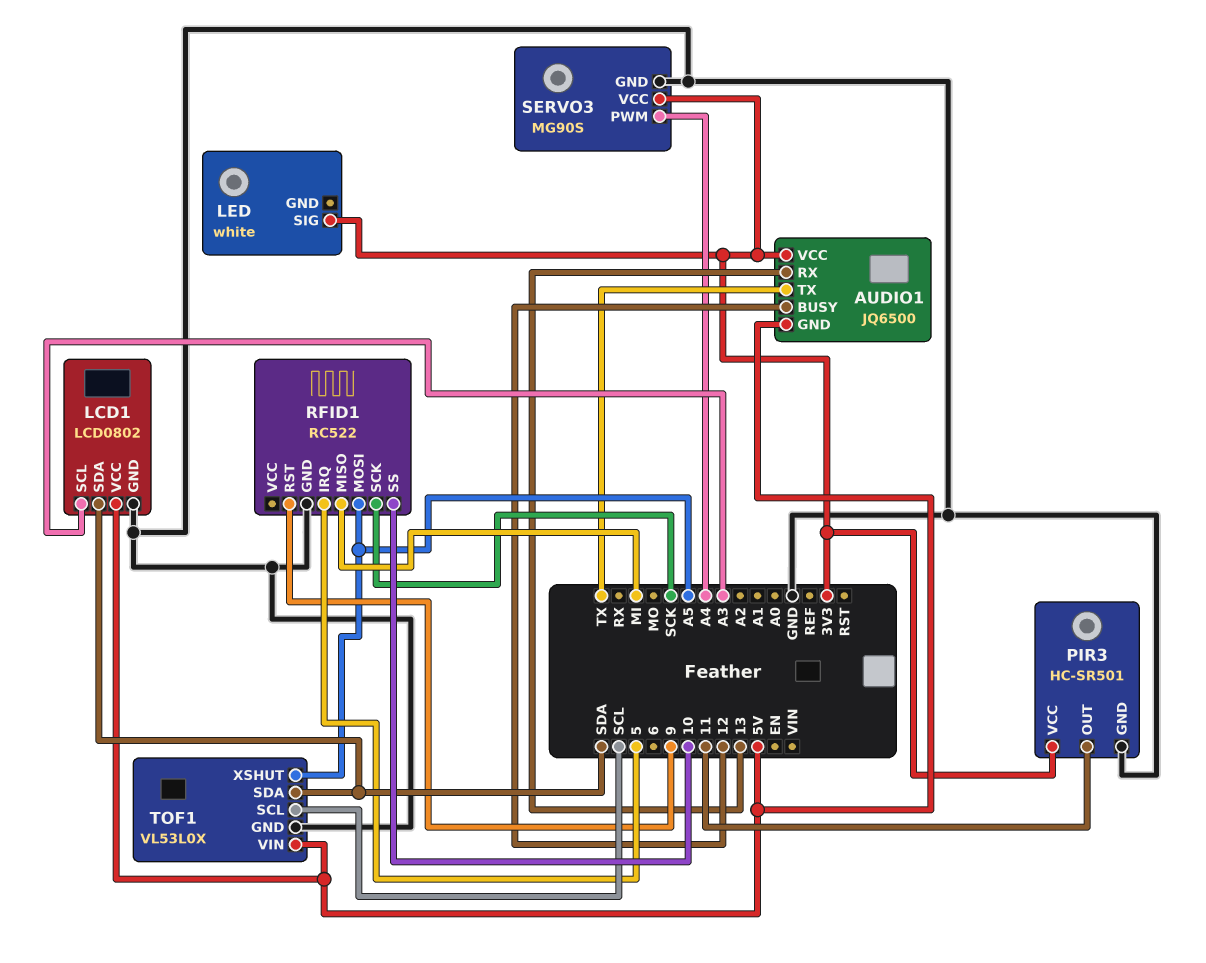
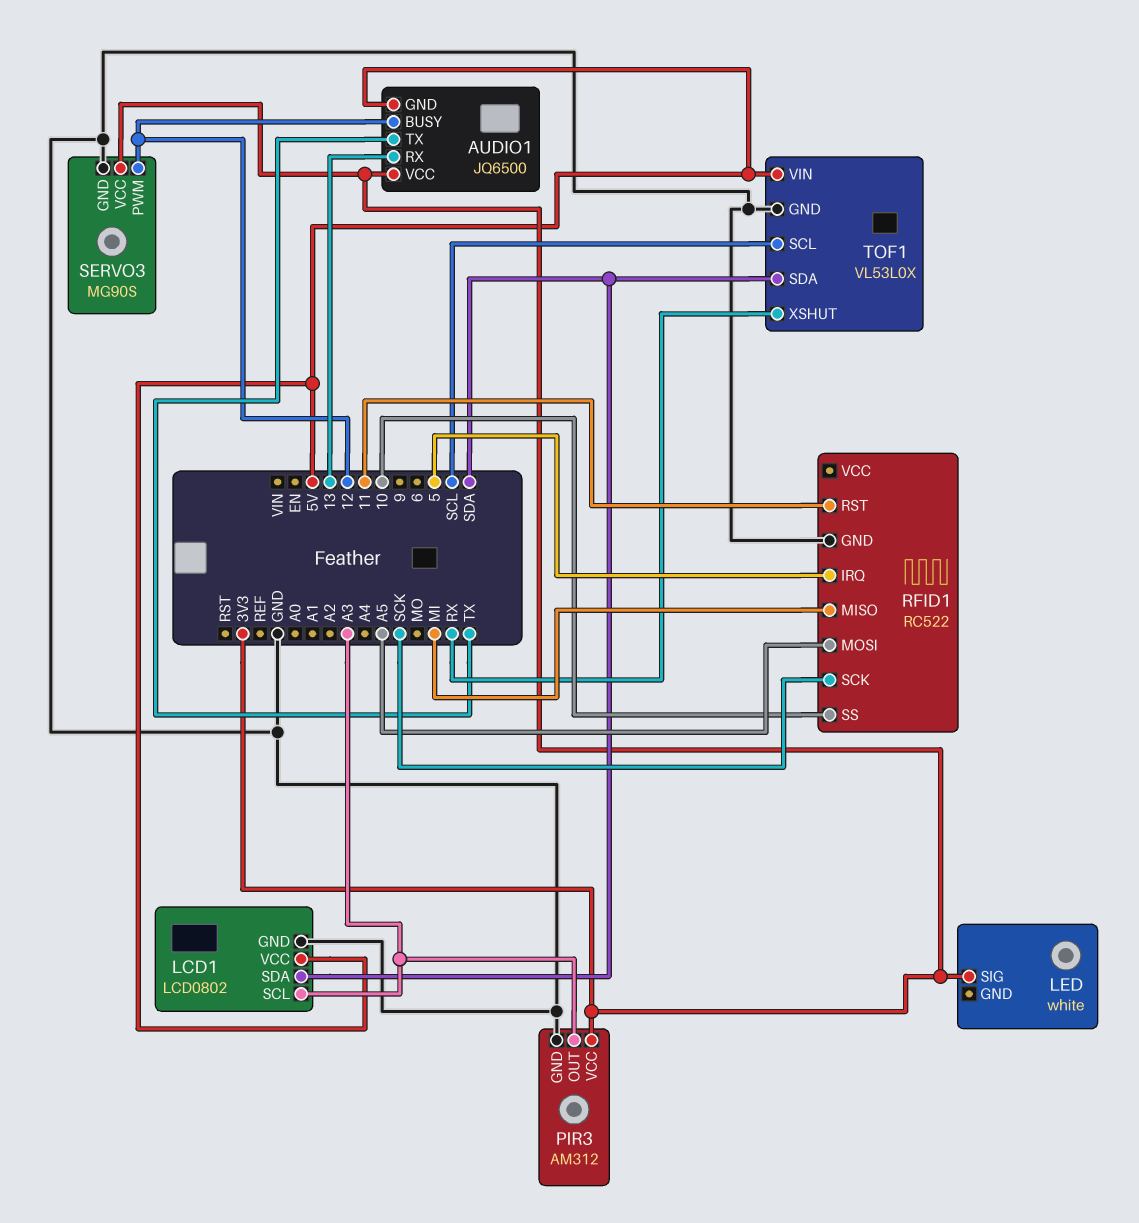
PIR3: HC-SR501 -> AM312
PIR3 pin OUT: 11 -> A3
RFID1 pin RST: 9 -> 11
SERVO3 pin PWM: A4 -> 12
TOF1 pin XSHUT: A5 -> RX

